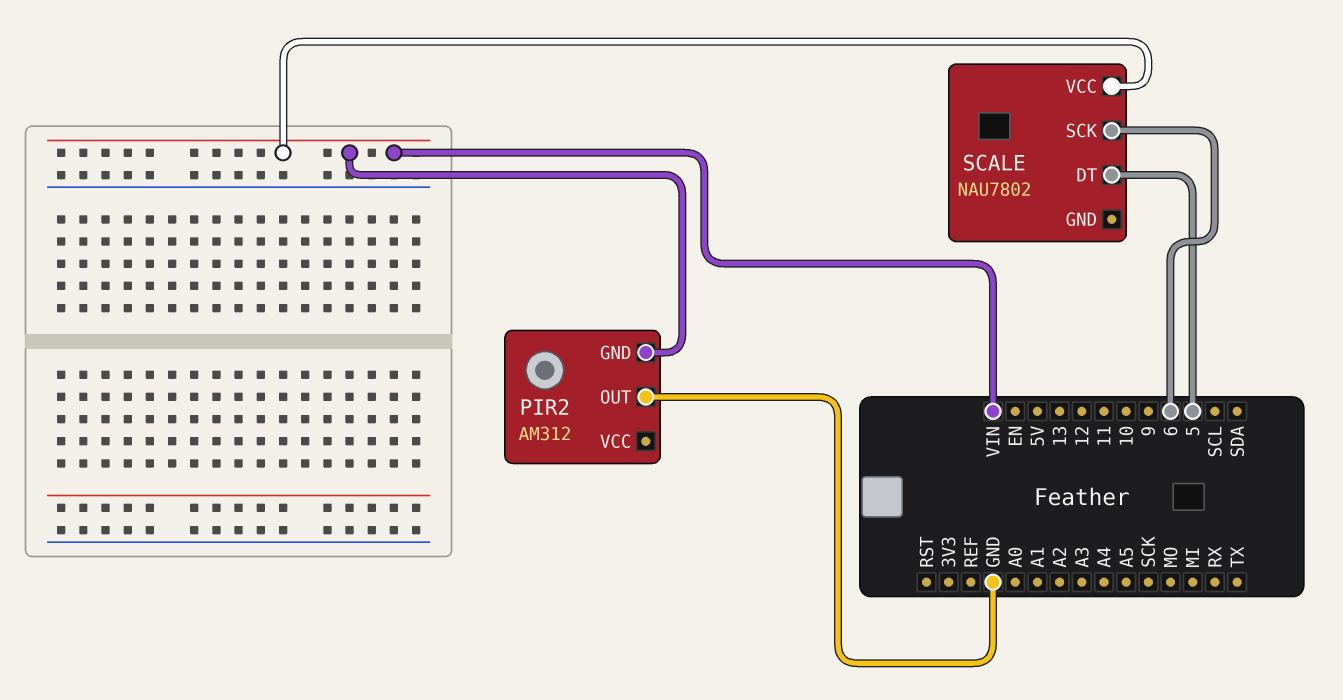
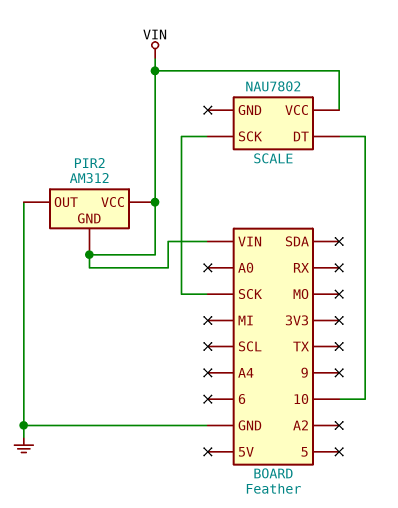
PIR2 pin VCC: none -> VIN
SCALE pin DT: 5 -> 10
SCALE pin SCK: 6 -> SCK

